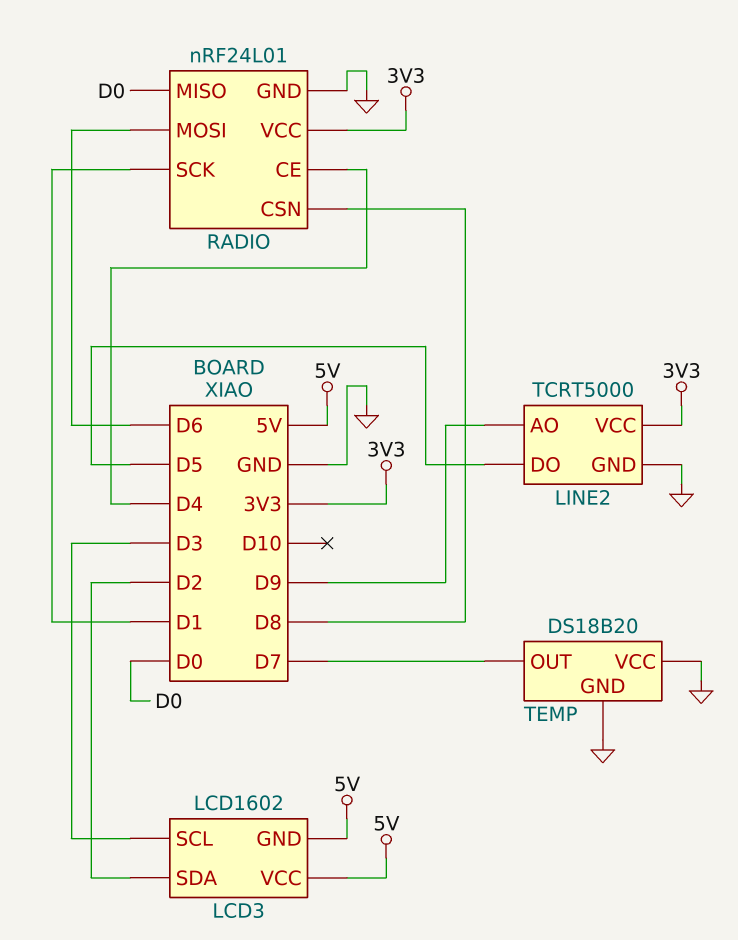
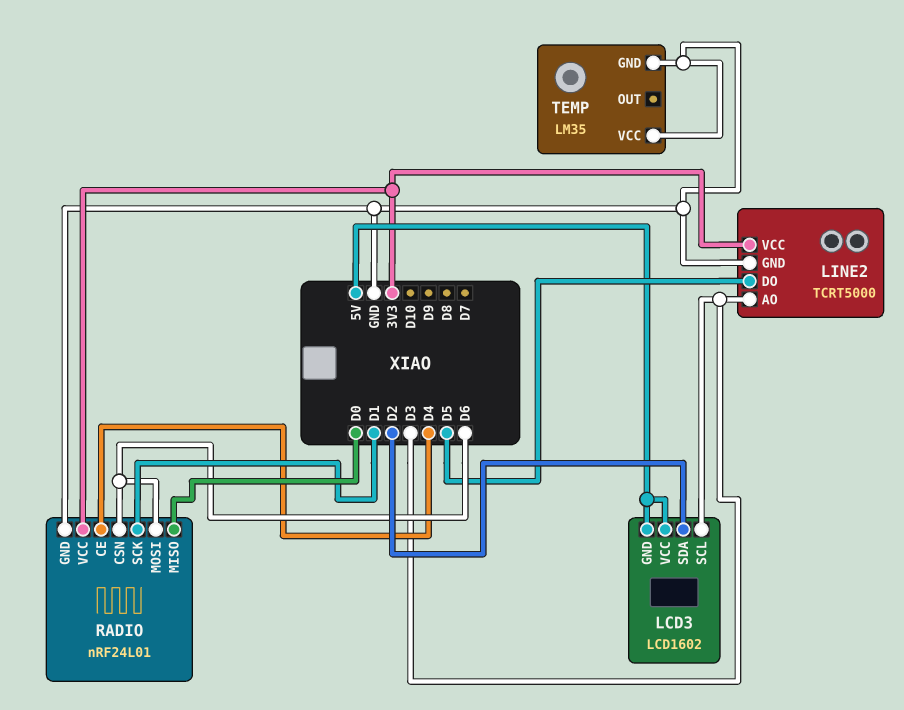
LINE2 pin AO: D9 -> D3
RADIO pin CSN: D8 -> D6
TEMP: DS18B20 -> LM35
TEMP pin OUT: D7 -> none

